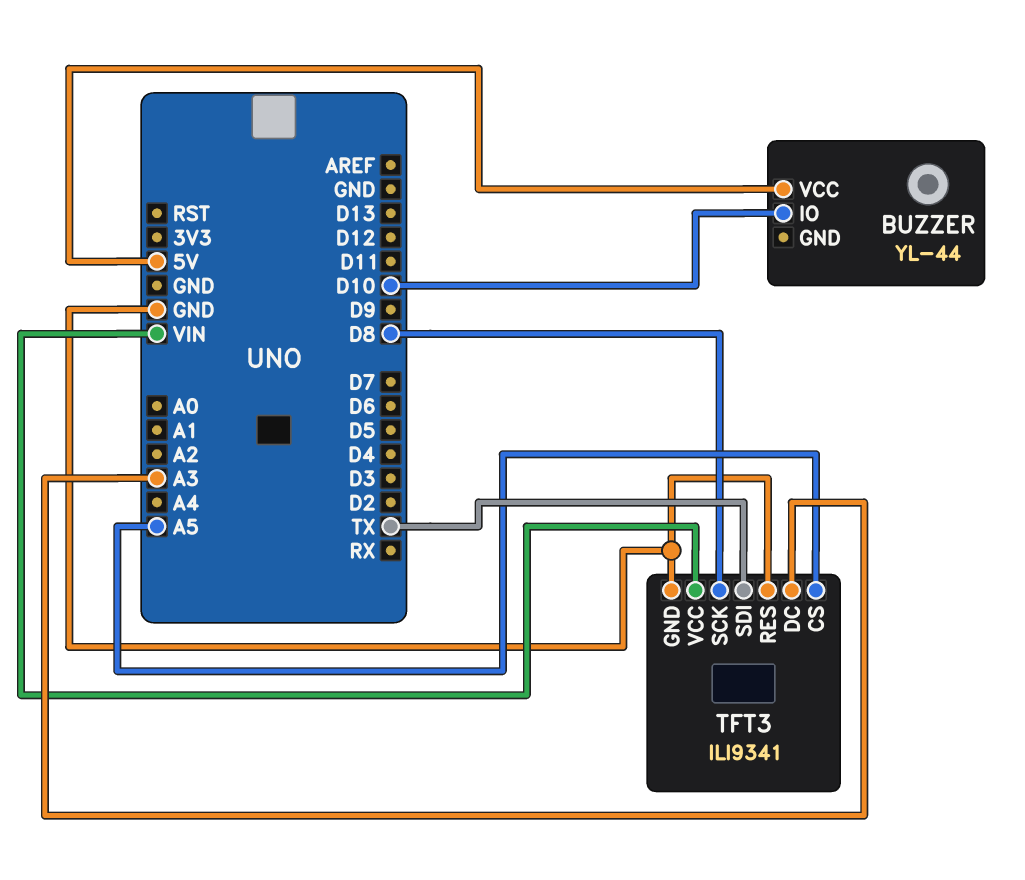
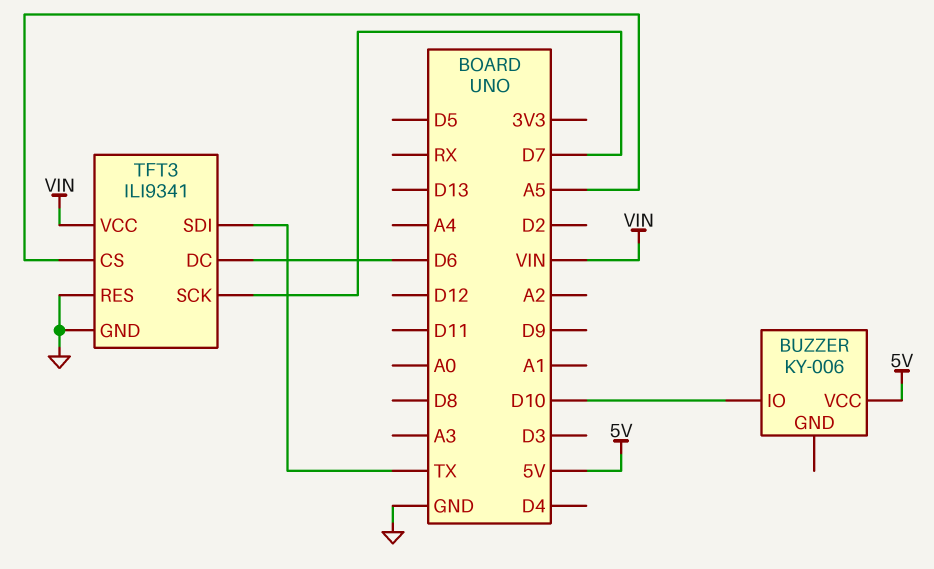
BUZZER: YL-44 -> KY-006
TFT3 pin DC: A3 -> D6
TFT3 pin SCK: D8 -> D7

